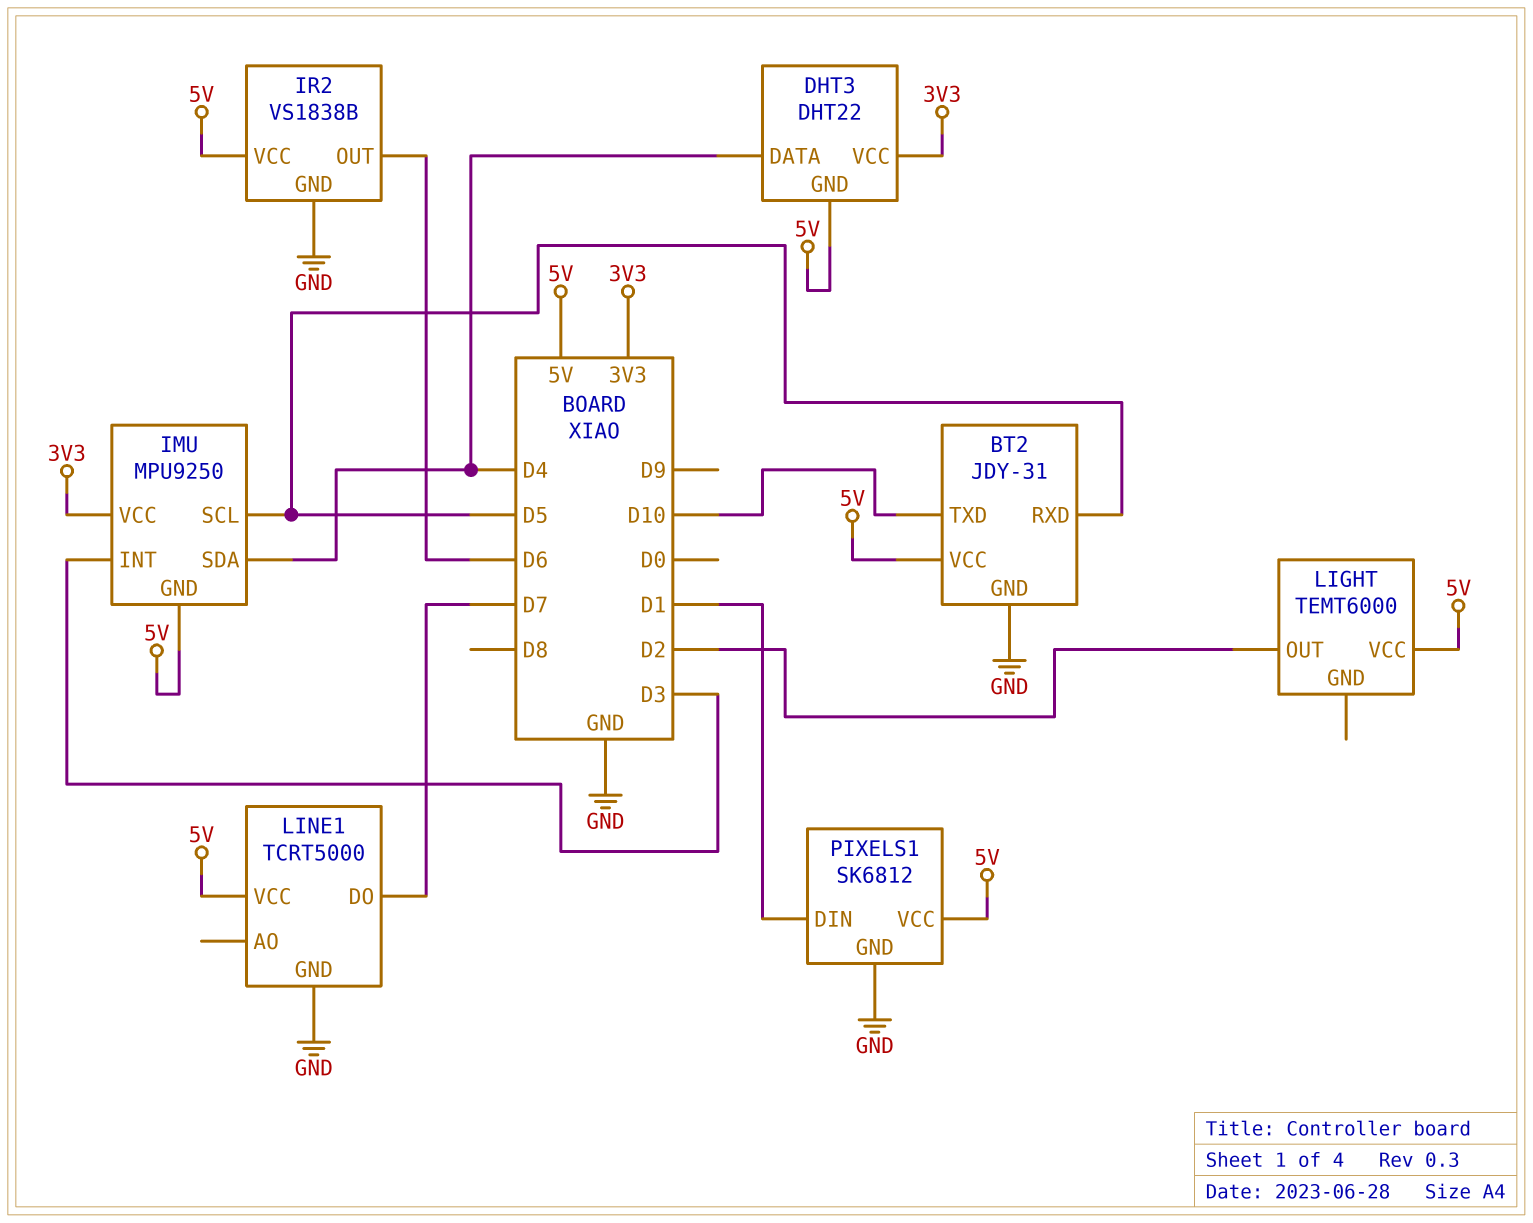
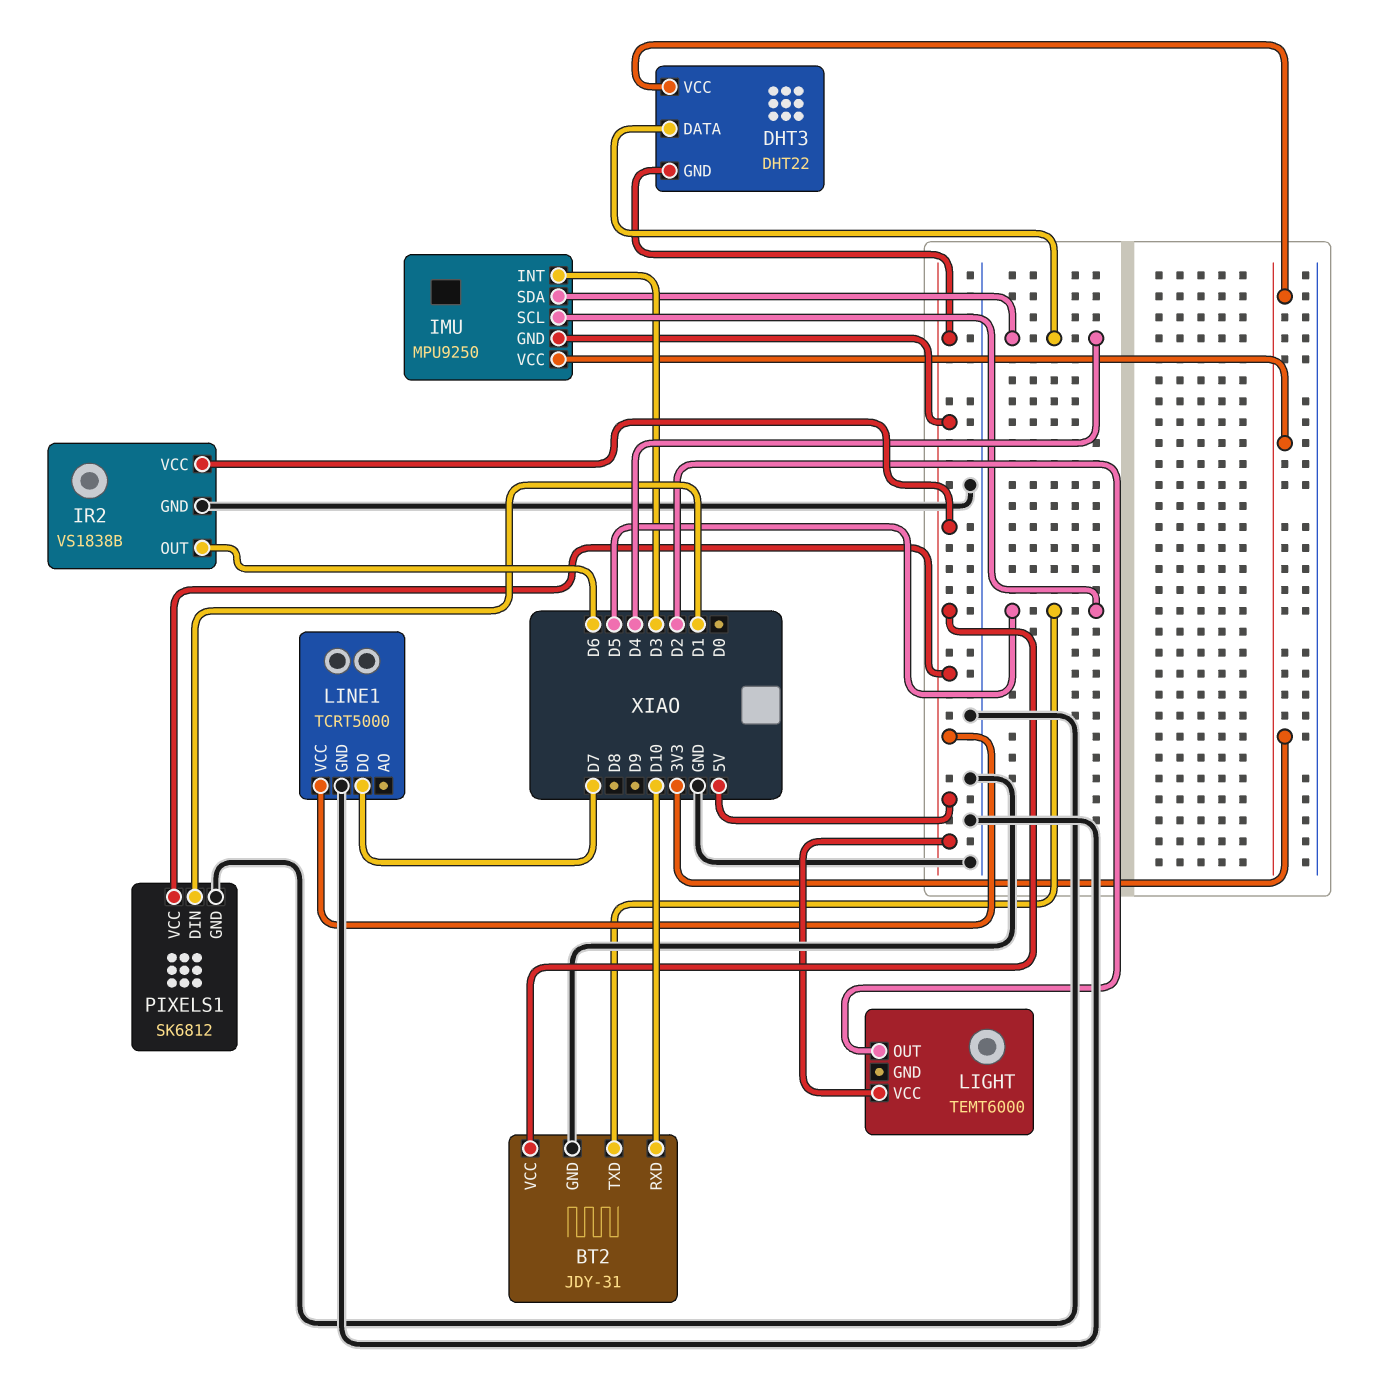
BT2 pin RXD: D5 -> D10
BT2 pin TXD: D10 -> D5

